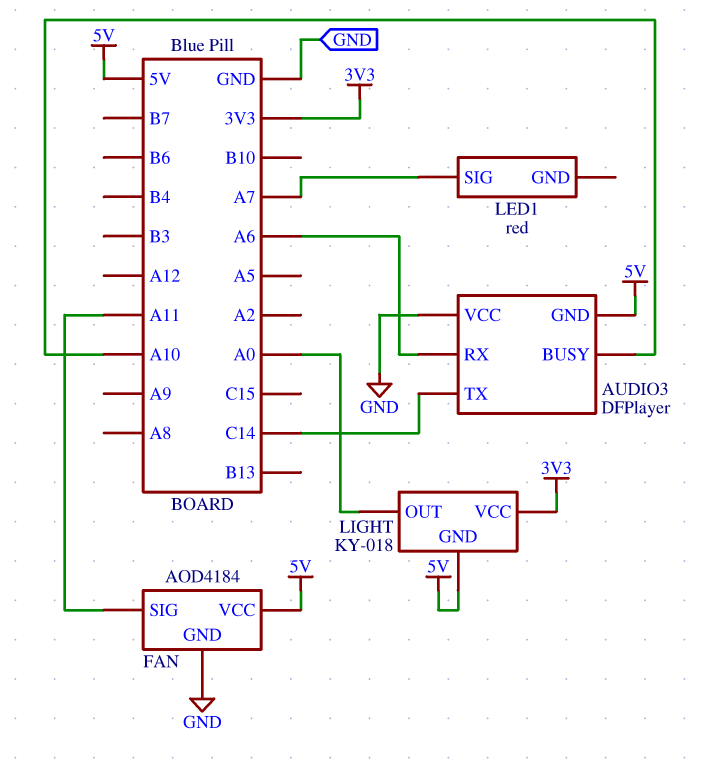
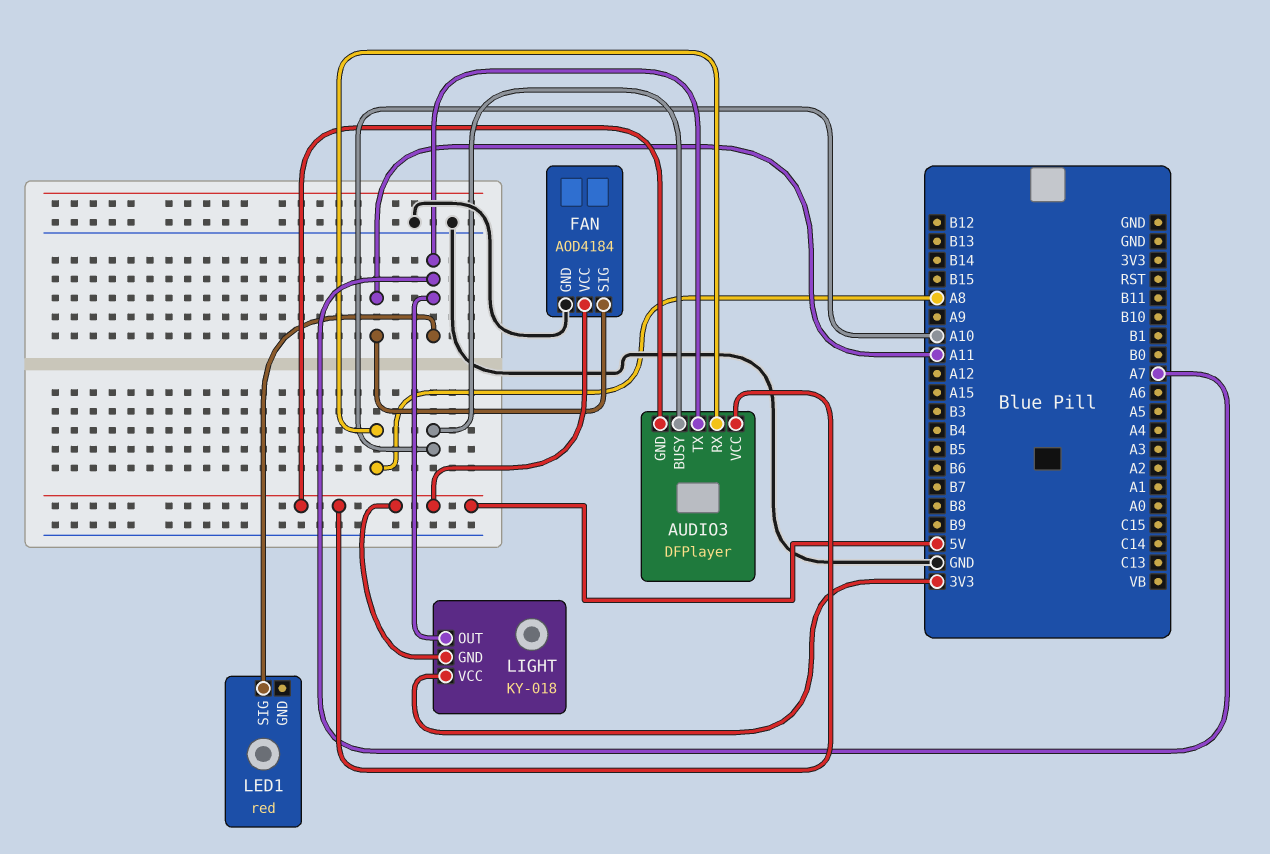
AUDIO3 pin RX: A6 -> A8
AUDIO3 pin TX: C14 -> A7
AUDIO3 pin VCC: GND -> 5V
LIGHT pin OUT: A0 -> A7

